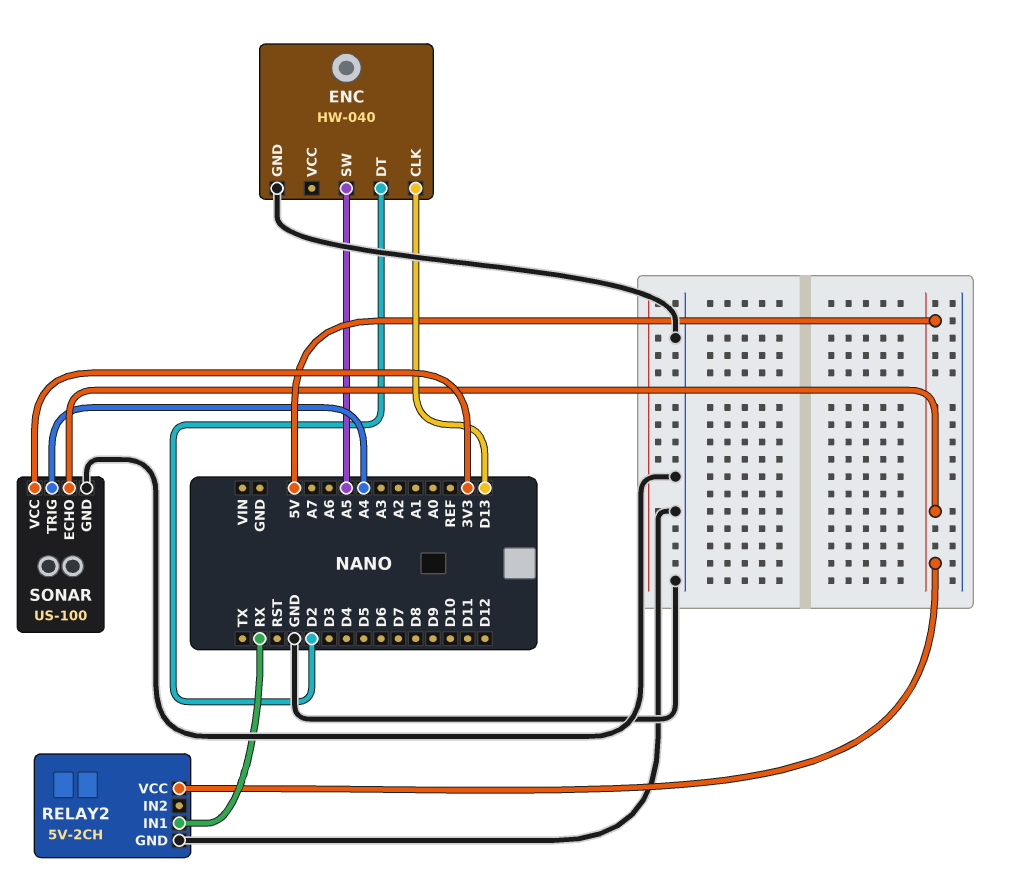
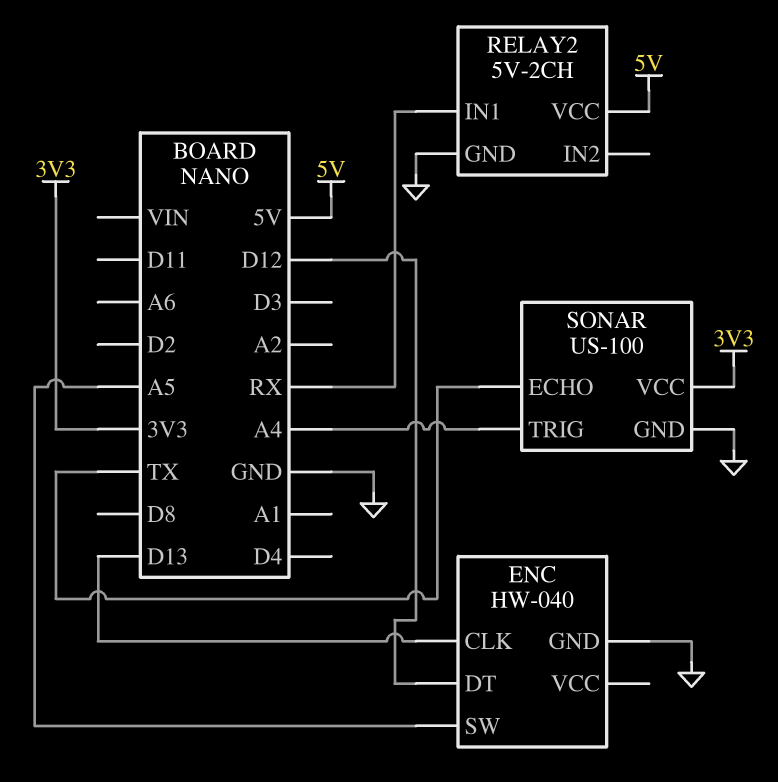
ENC pin DT: D2 -> D12
SONAR pin ECHO: 5V -> TX

